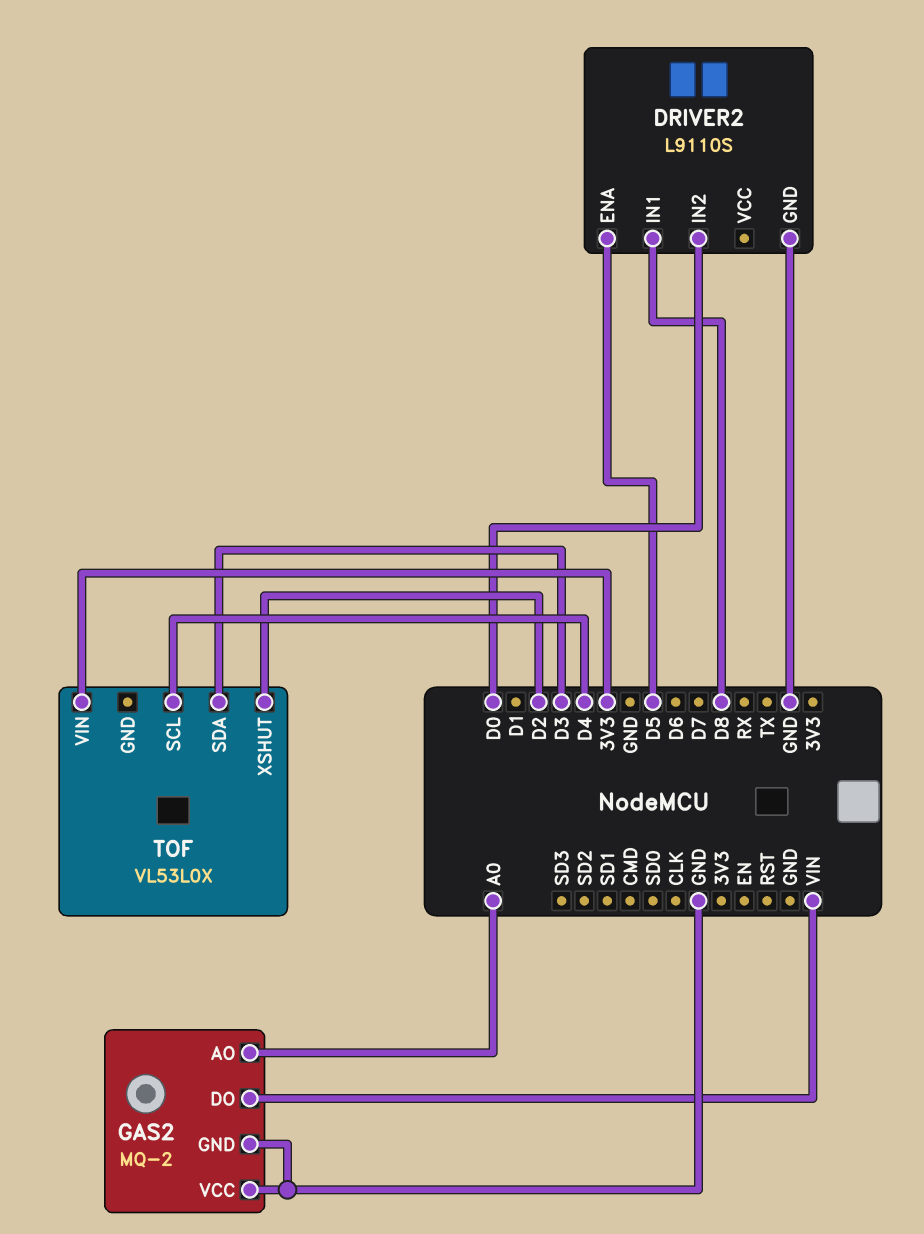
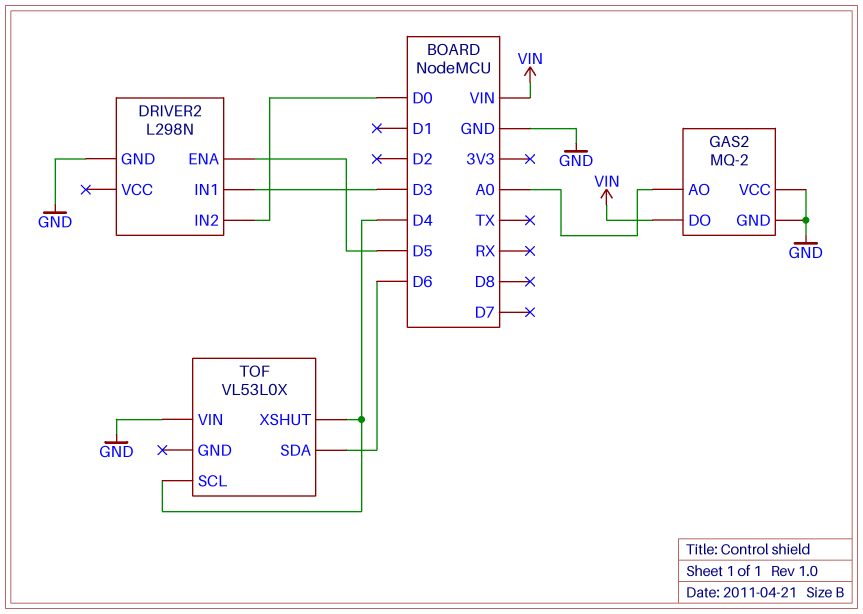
DRIVER2: L9110S -> L298N
DRIVER2 pin IN1: D8 -> D3
TOF pin SDA: D3 -> D6
TOF pin VIN: 3V3 -> GND
TOF pin XSHUT: D2 -> D4

